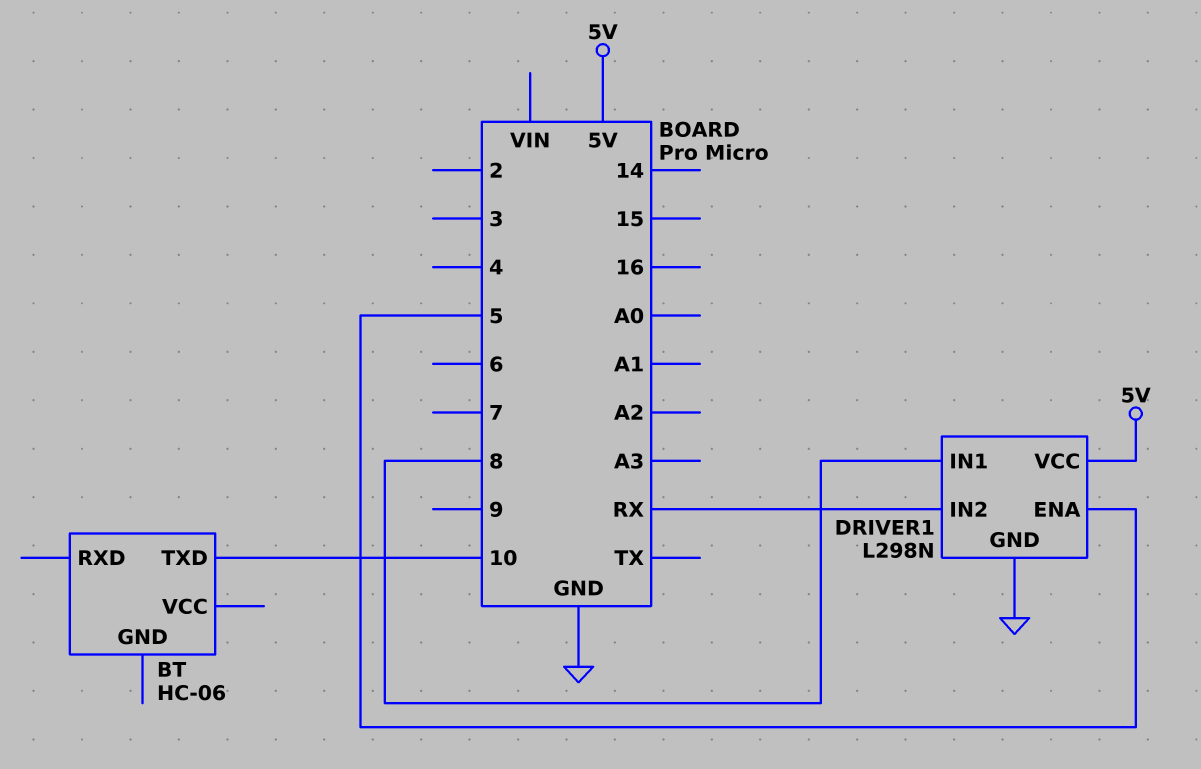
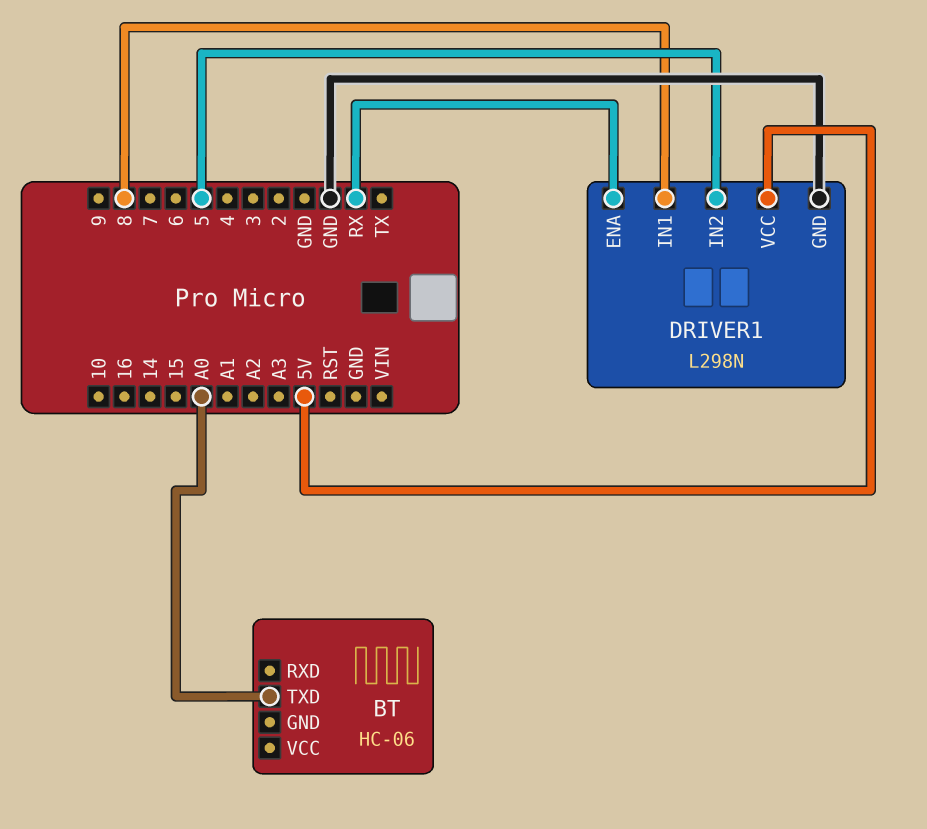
BT pin TXD: 10 -> A0
DRIVER1 pin ENA: 5 -> RX
DRIVER1 pin IN2: RX -> 5

